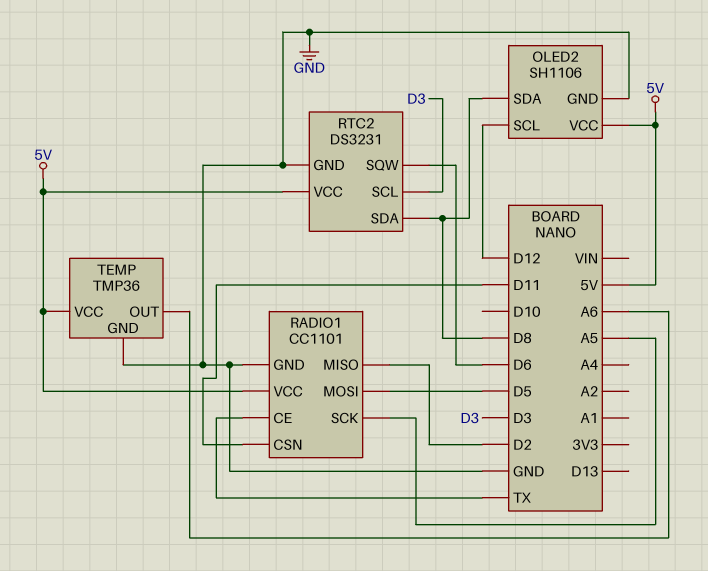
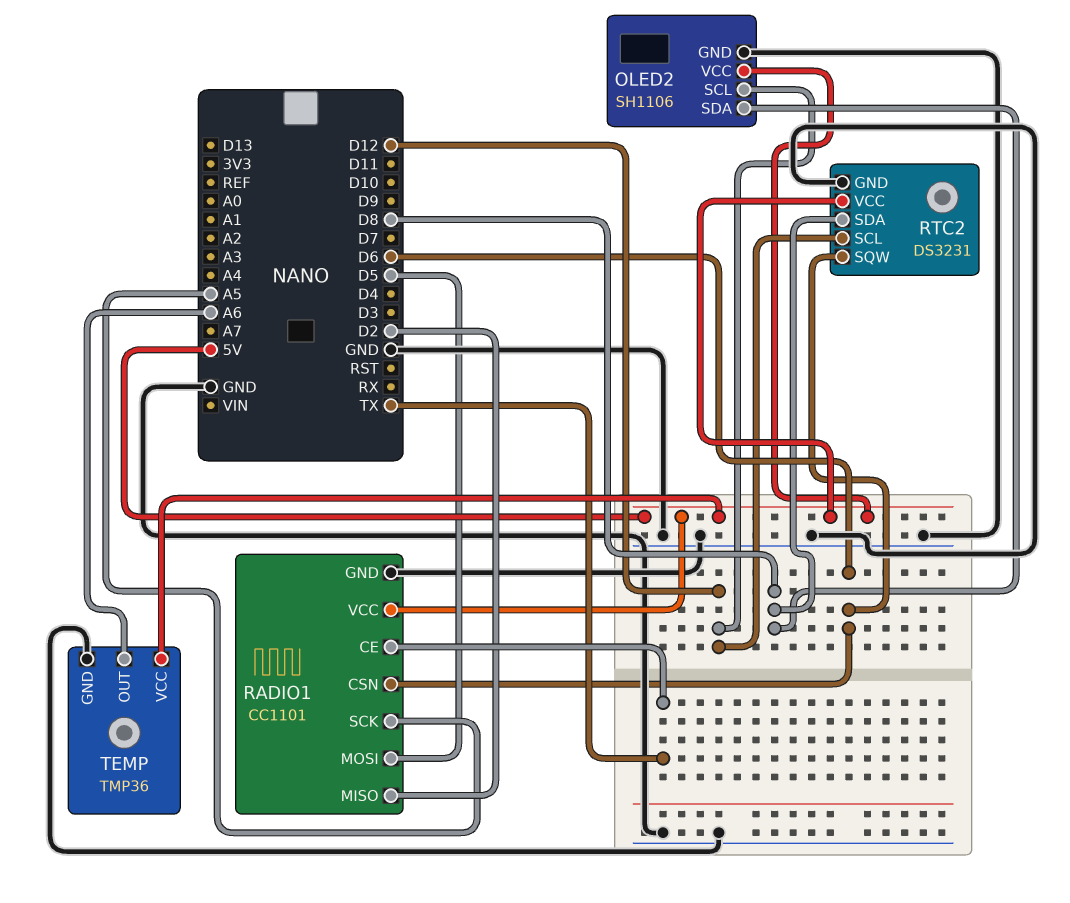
RADIO1 pin CSN: D11 -> D6
RTC2 pin SCL: D3 -> D12

